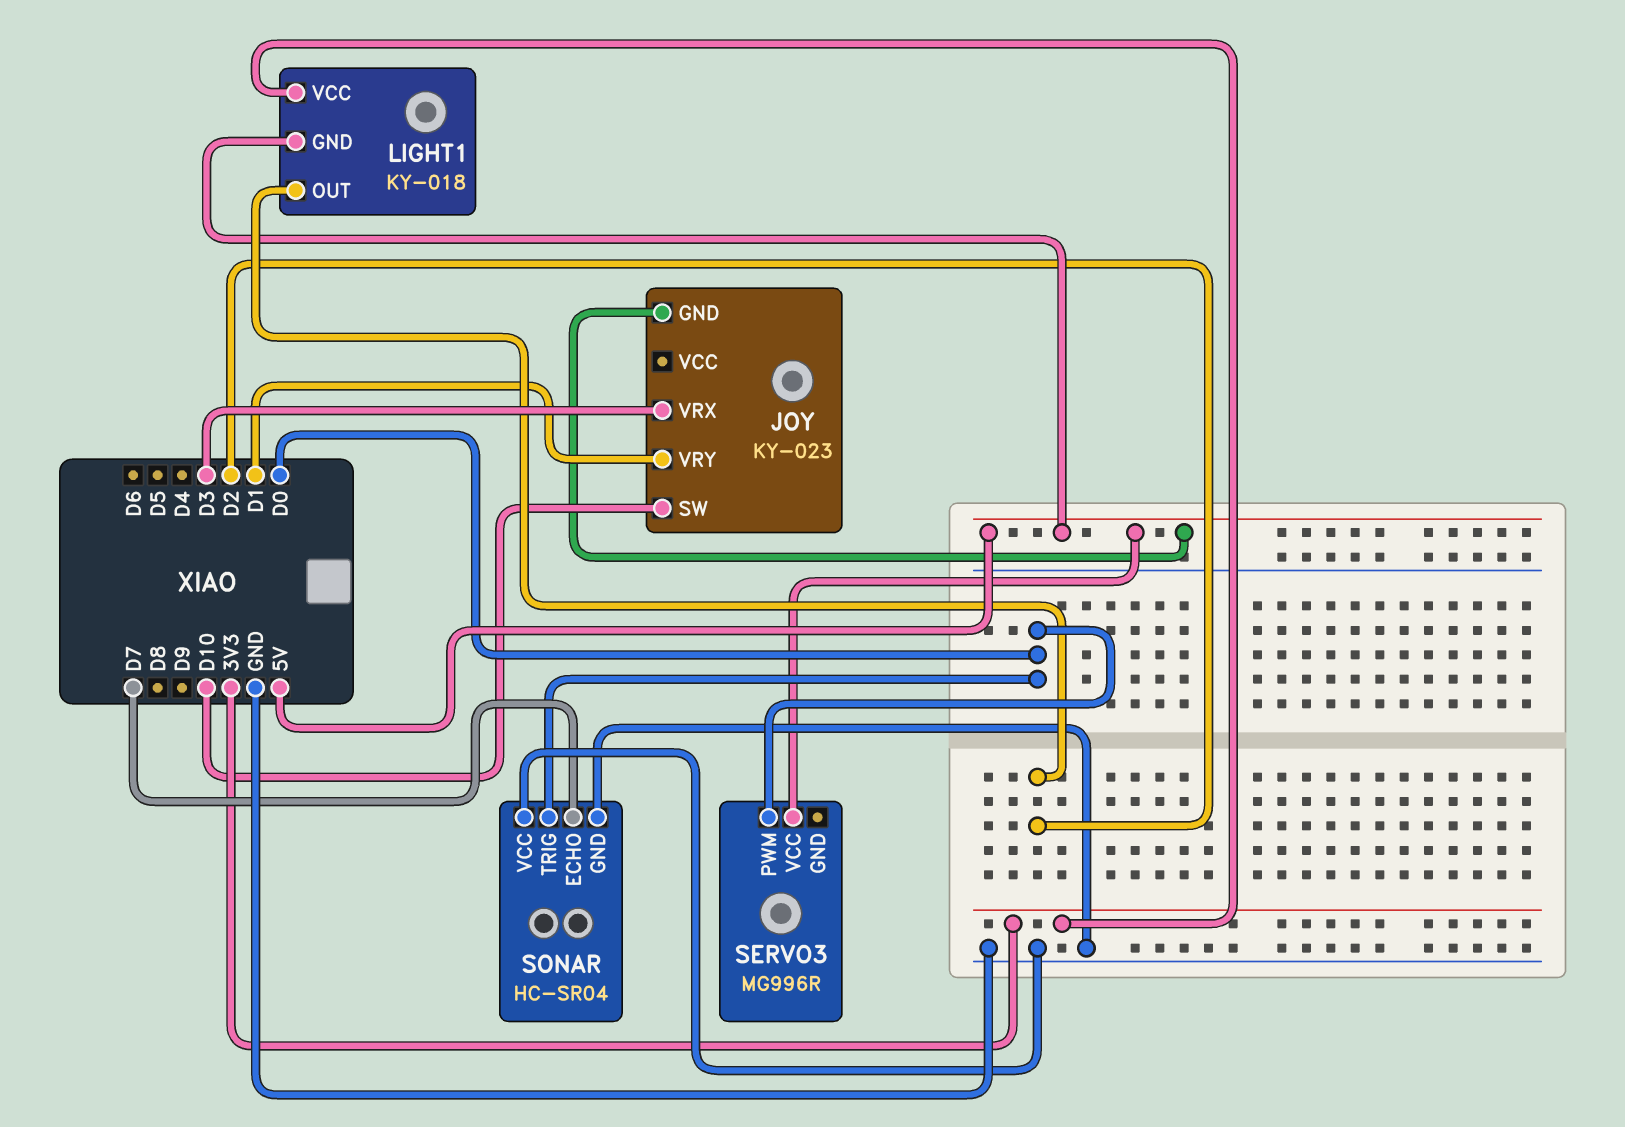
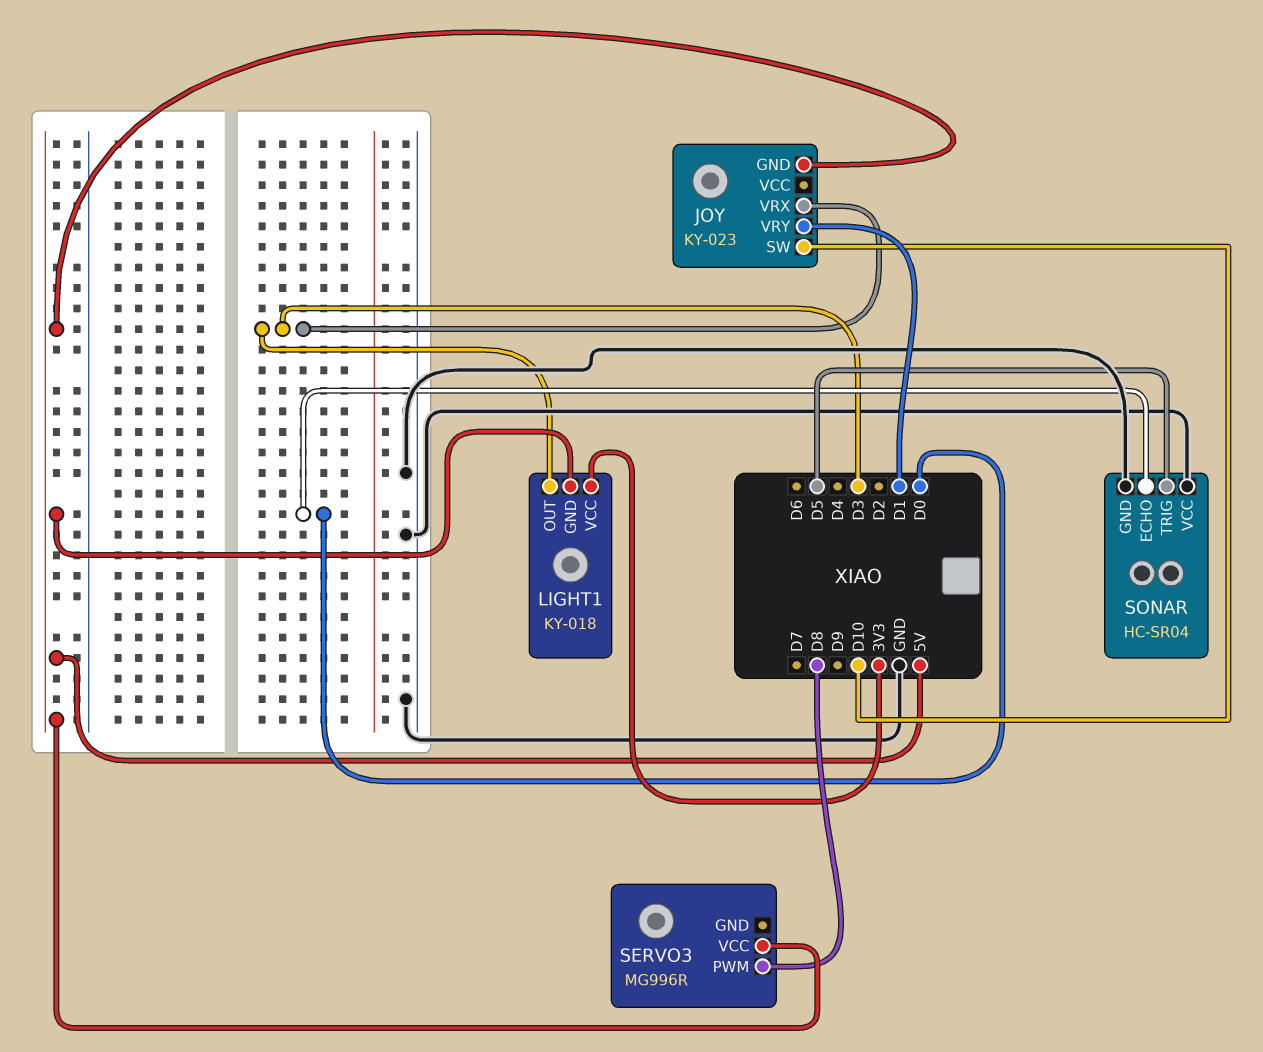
LIGHT1 pin OUT: D2 -> D3
SERVO3 pin PWM: D0 -> D8
SONAR pin ECHO: D7 -> D0
SONAR pin TRIG: D0 -> D5

